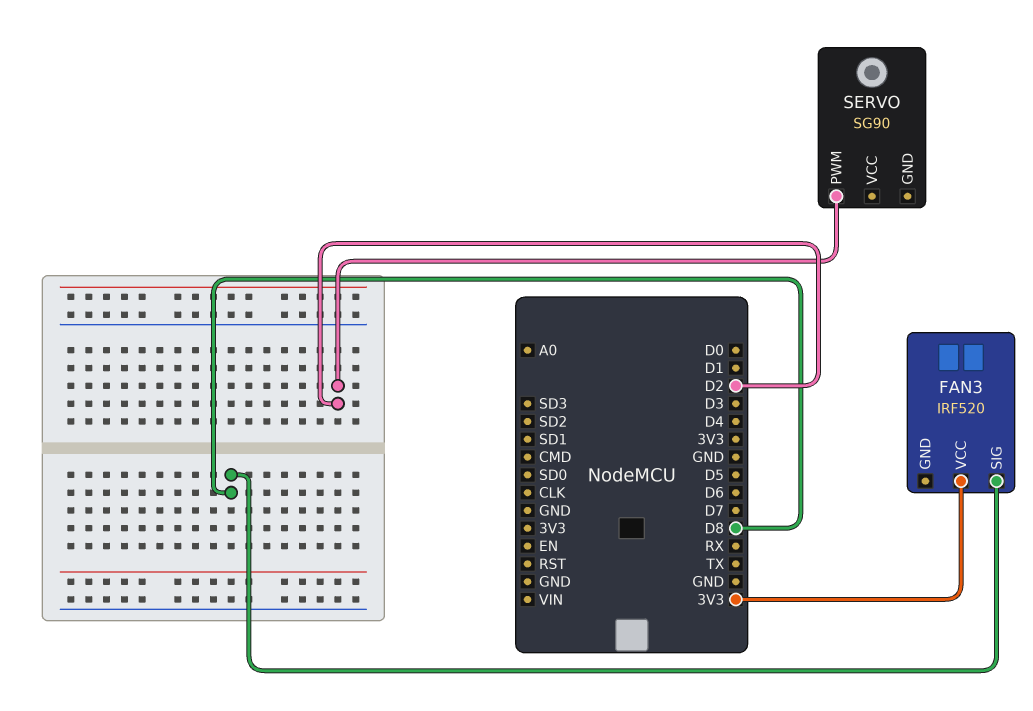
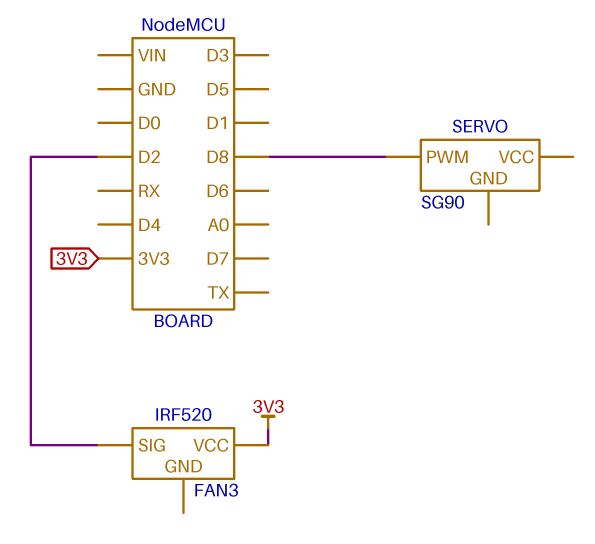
FAN3 pin SIG: D8 -> D2
SERVO pin PWM: D2 -> D8

